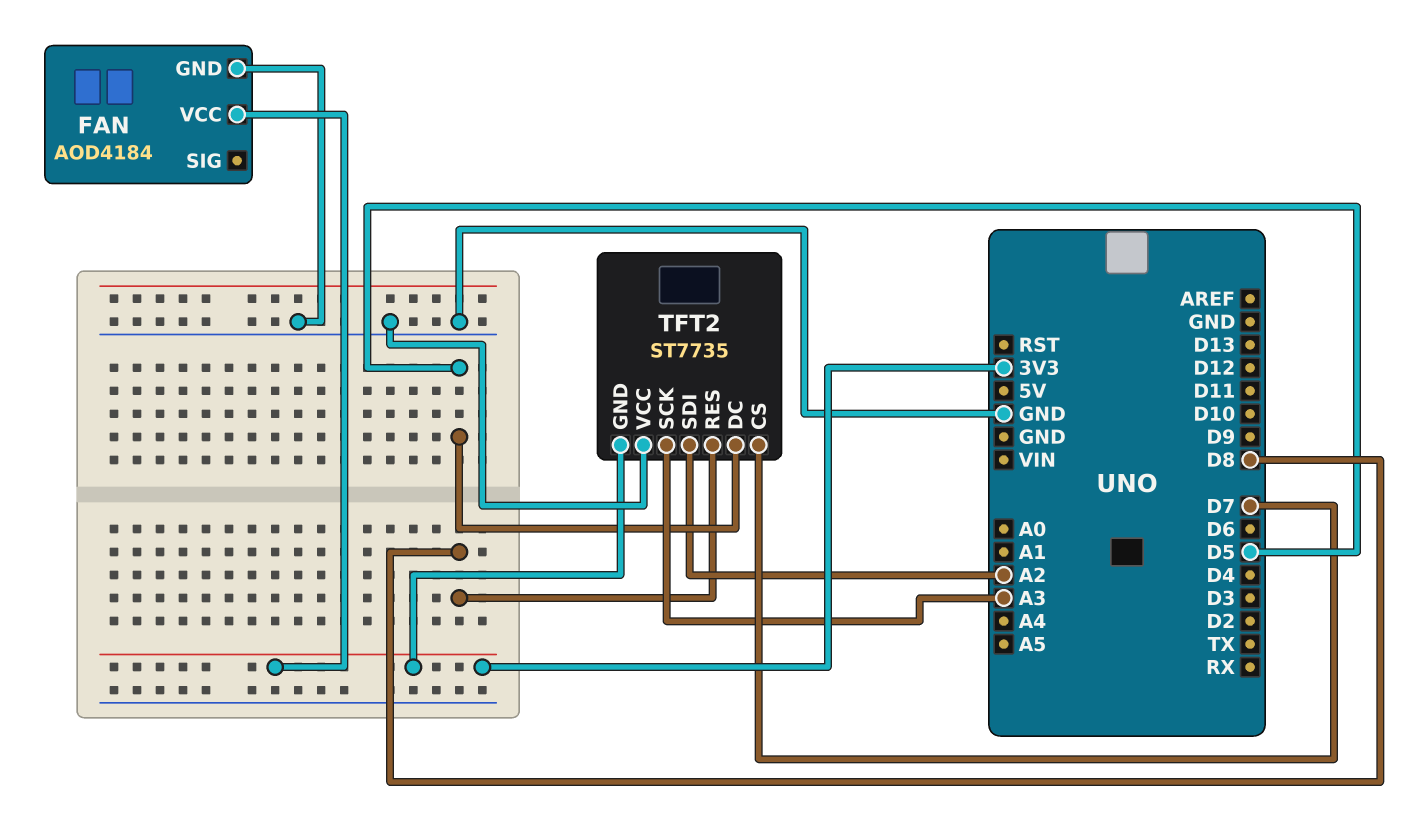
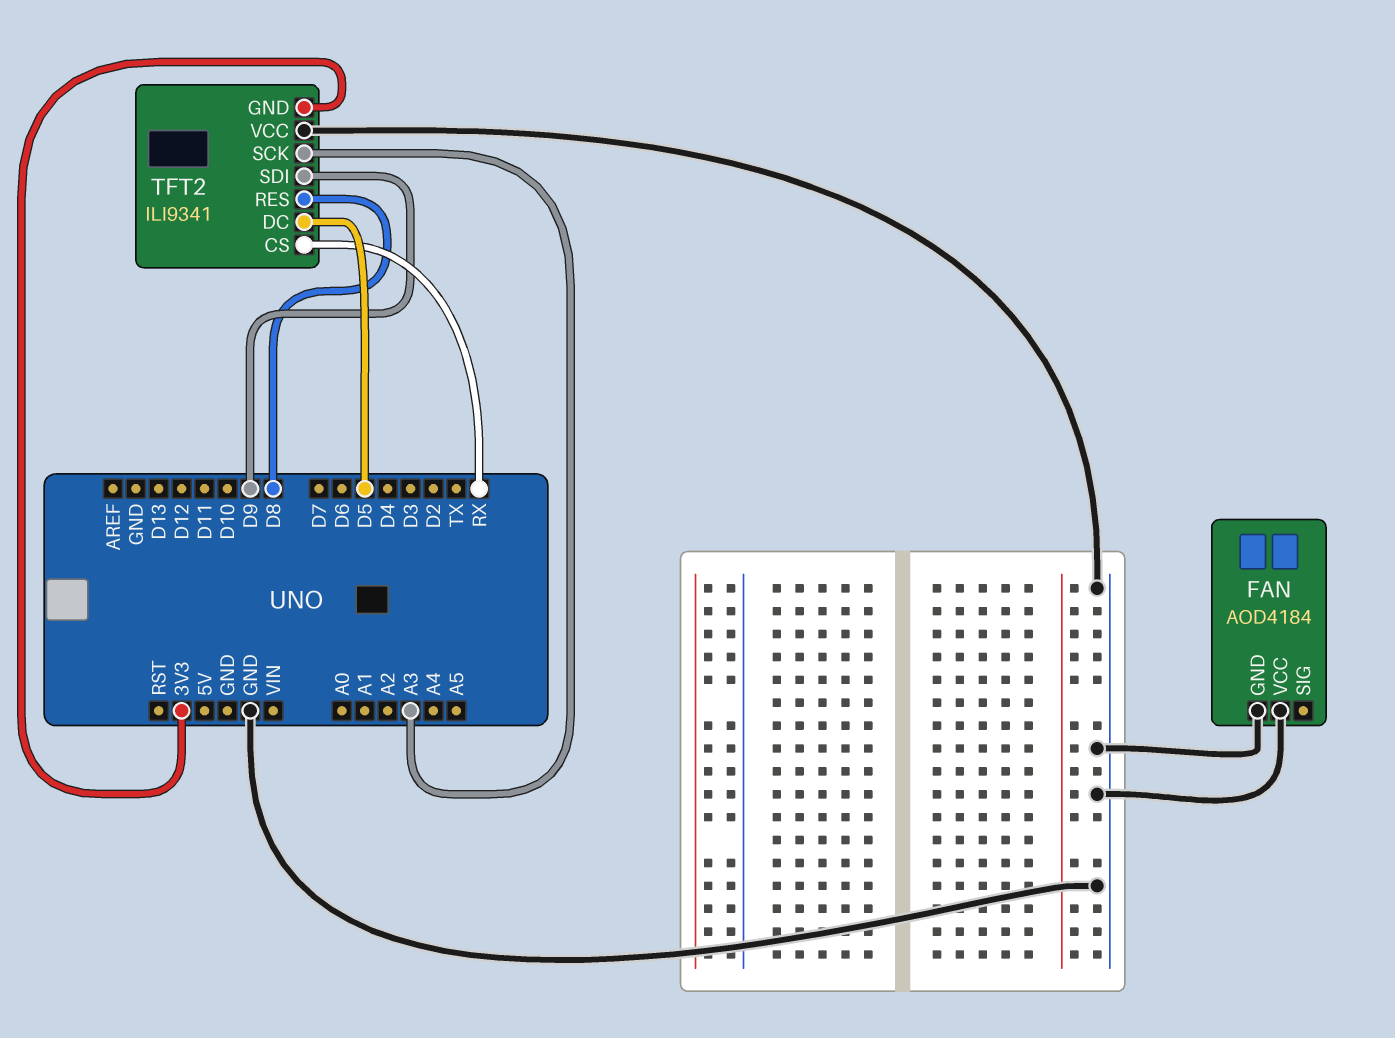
FAN pin VCC: 3V3 -> GND
TFT2: ST7735 -> ILI9341
TFT2 pin CS: D7 -> RX
TFT2 pin SDI: A2 -> D9

